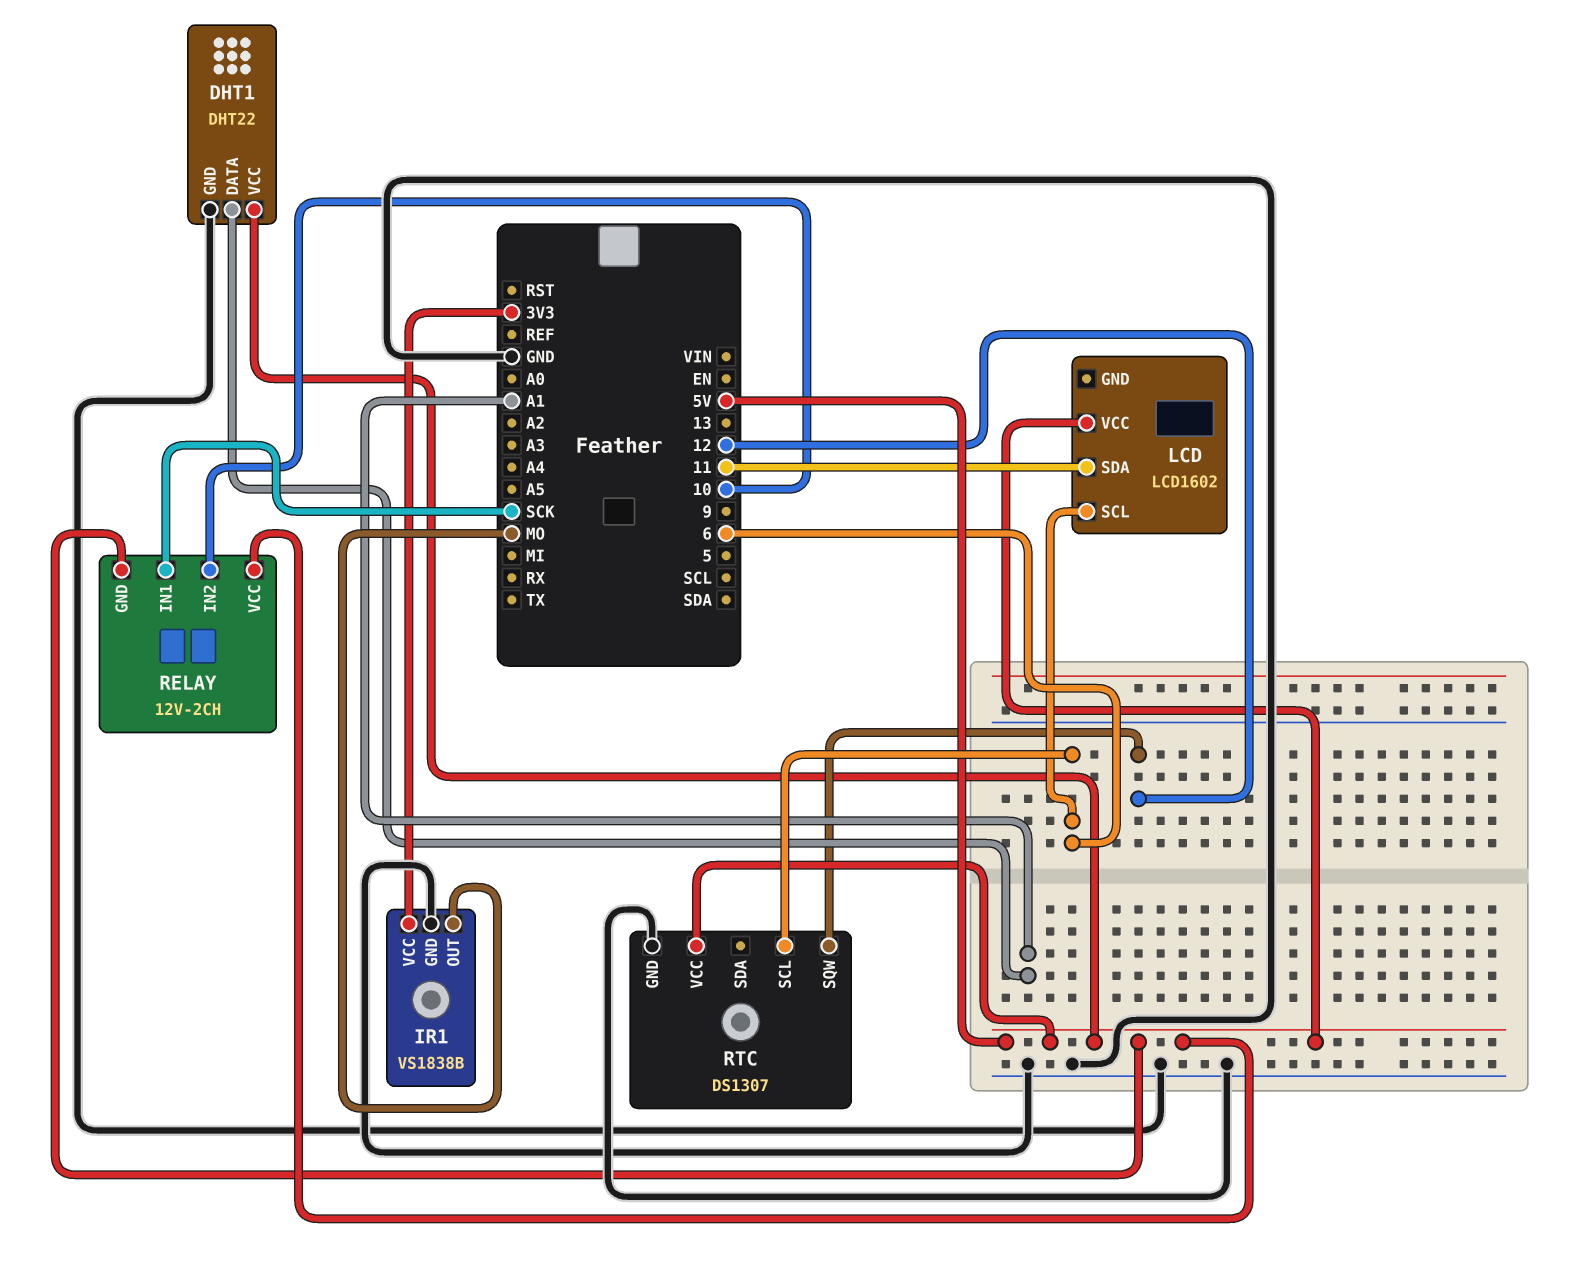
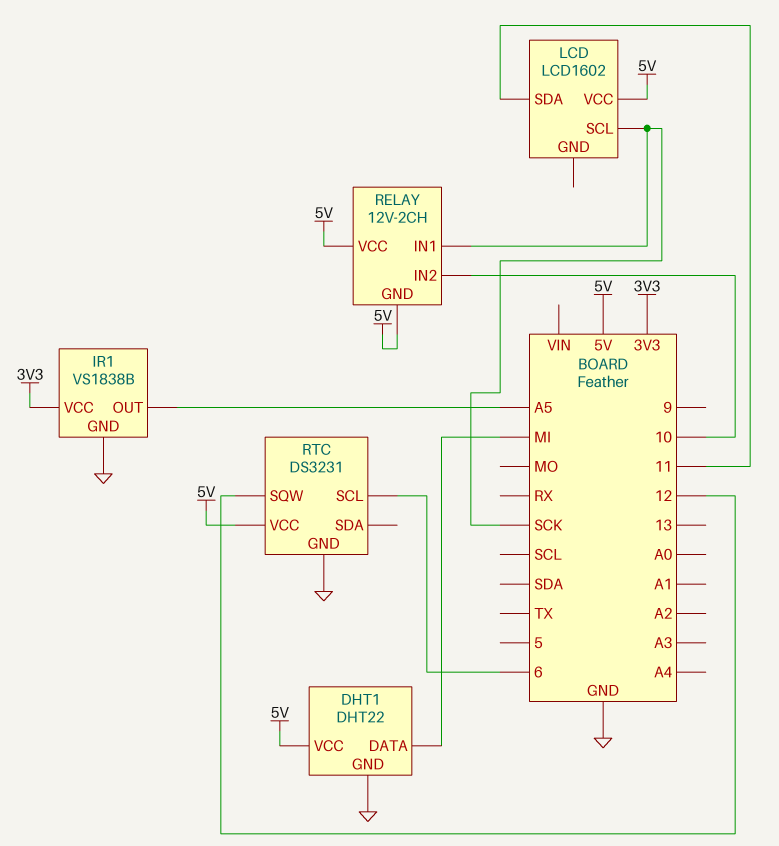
DHT1 pin DATA: A1 -> MI
IR1 pin OUT: MO -> A5
LCD pin SCL: 6 -> SCK
RTC: DS1307 -> DS3231

